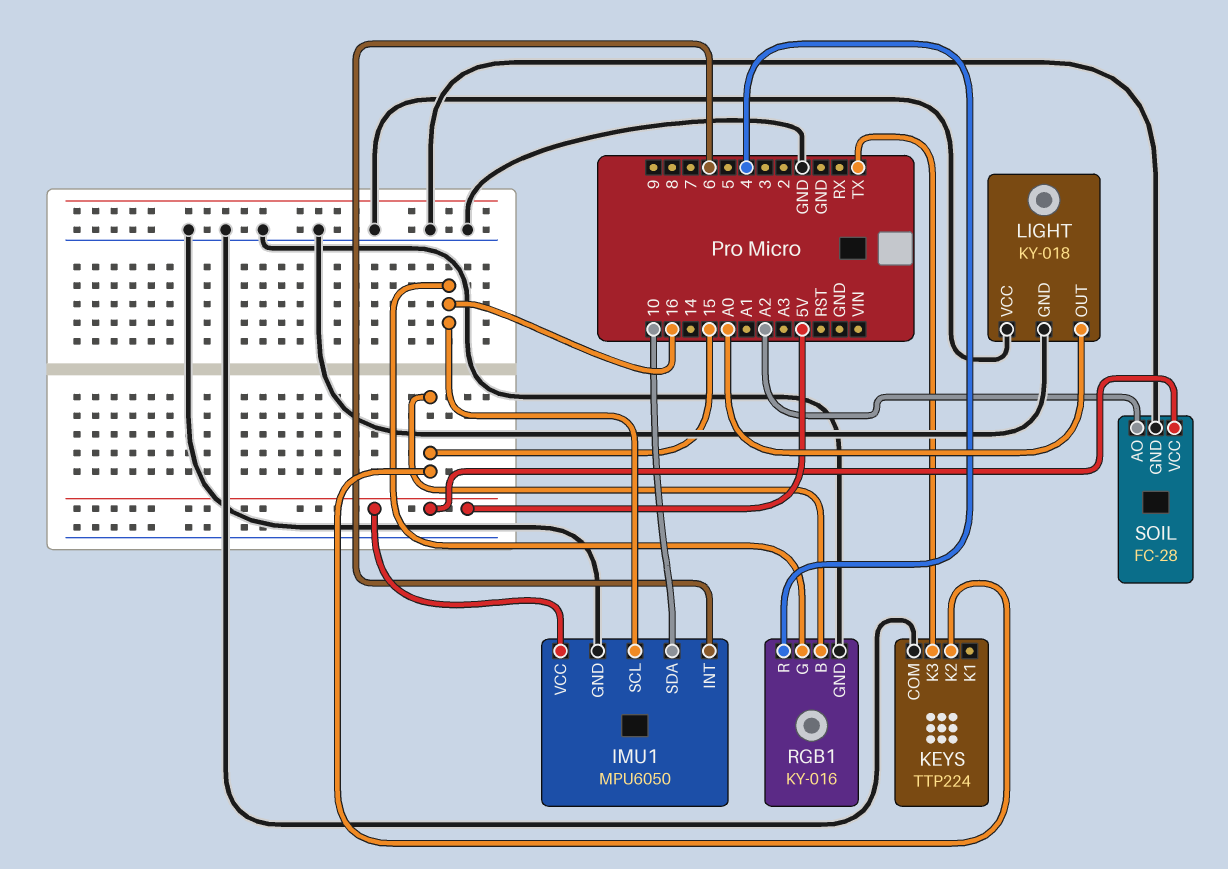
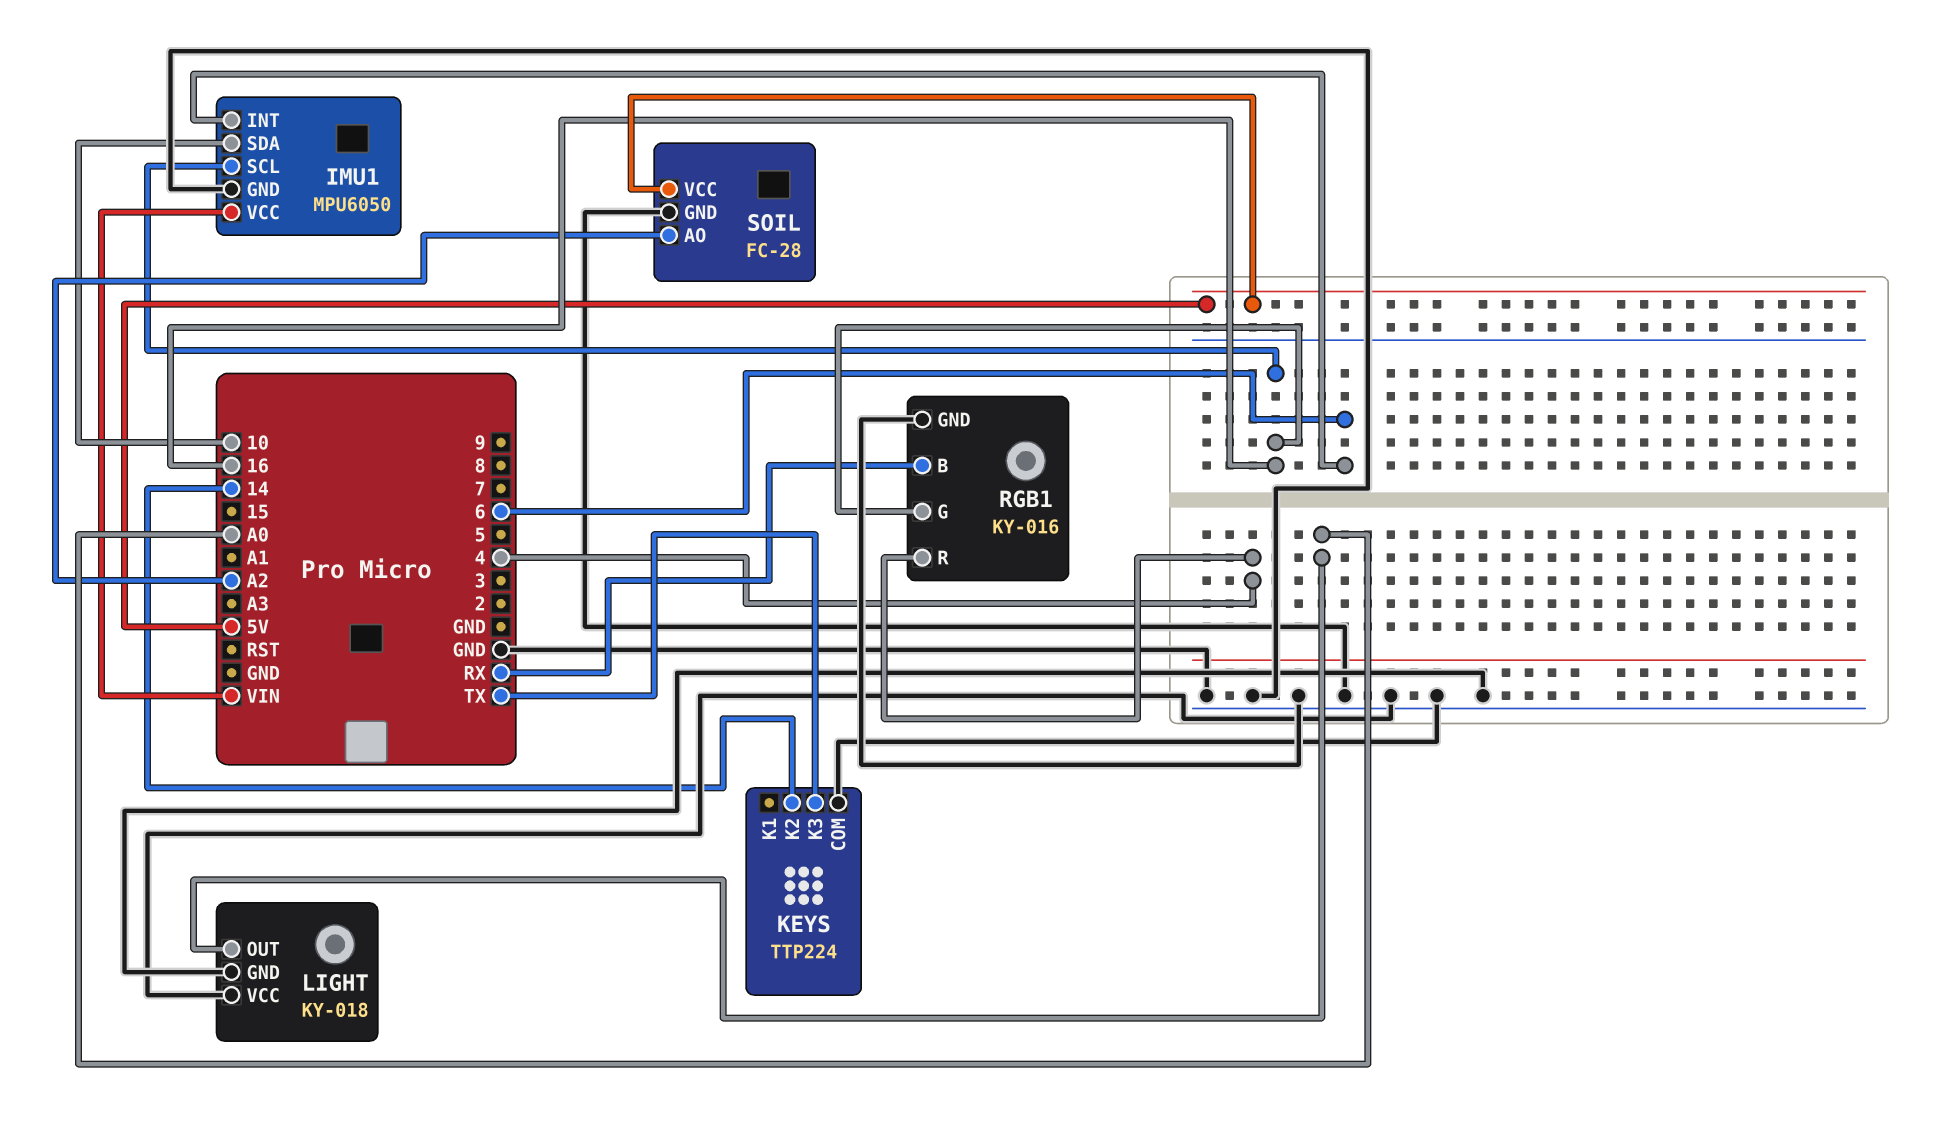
IMU1 pin VCC: 5V -> VIN
KEYS pin K2: 15 -> 14
RGB1 pin B: 15 -> RX

